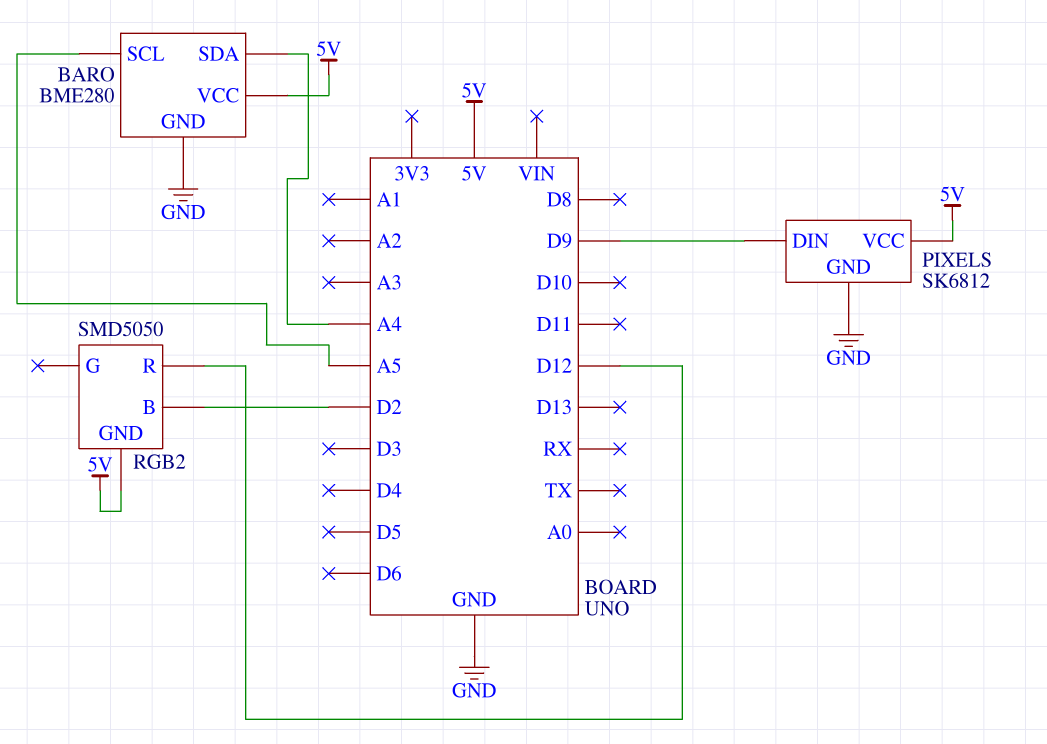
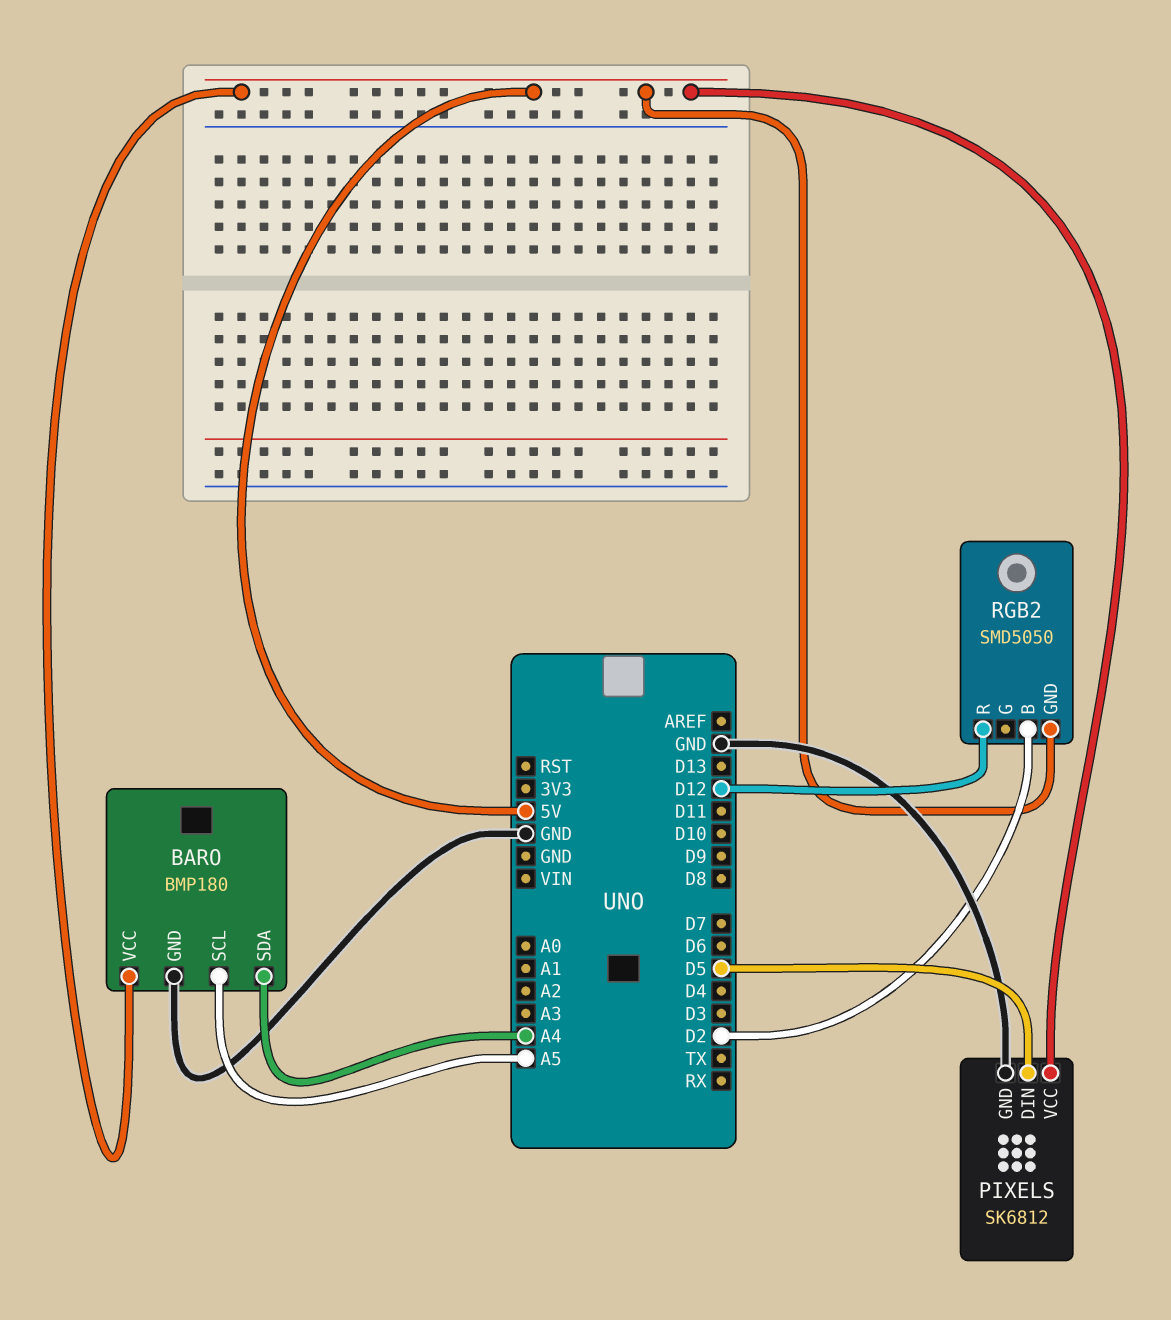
BARO: BME280 -> BMP180
PIXELS pin DIN: D9 -> D5

